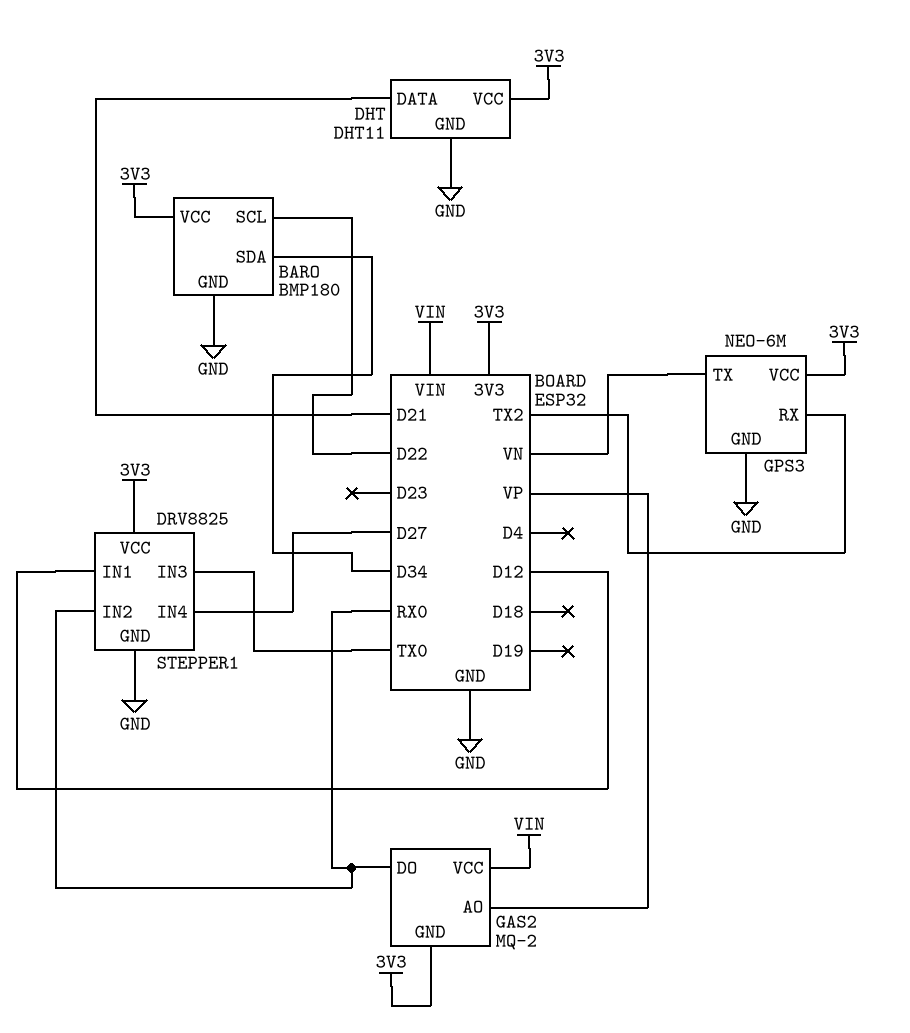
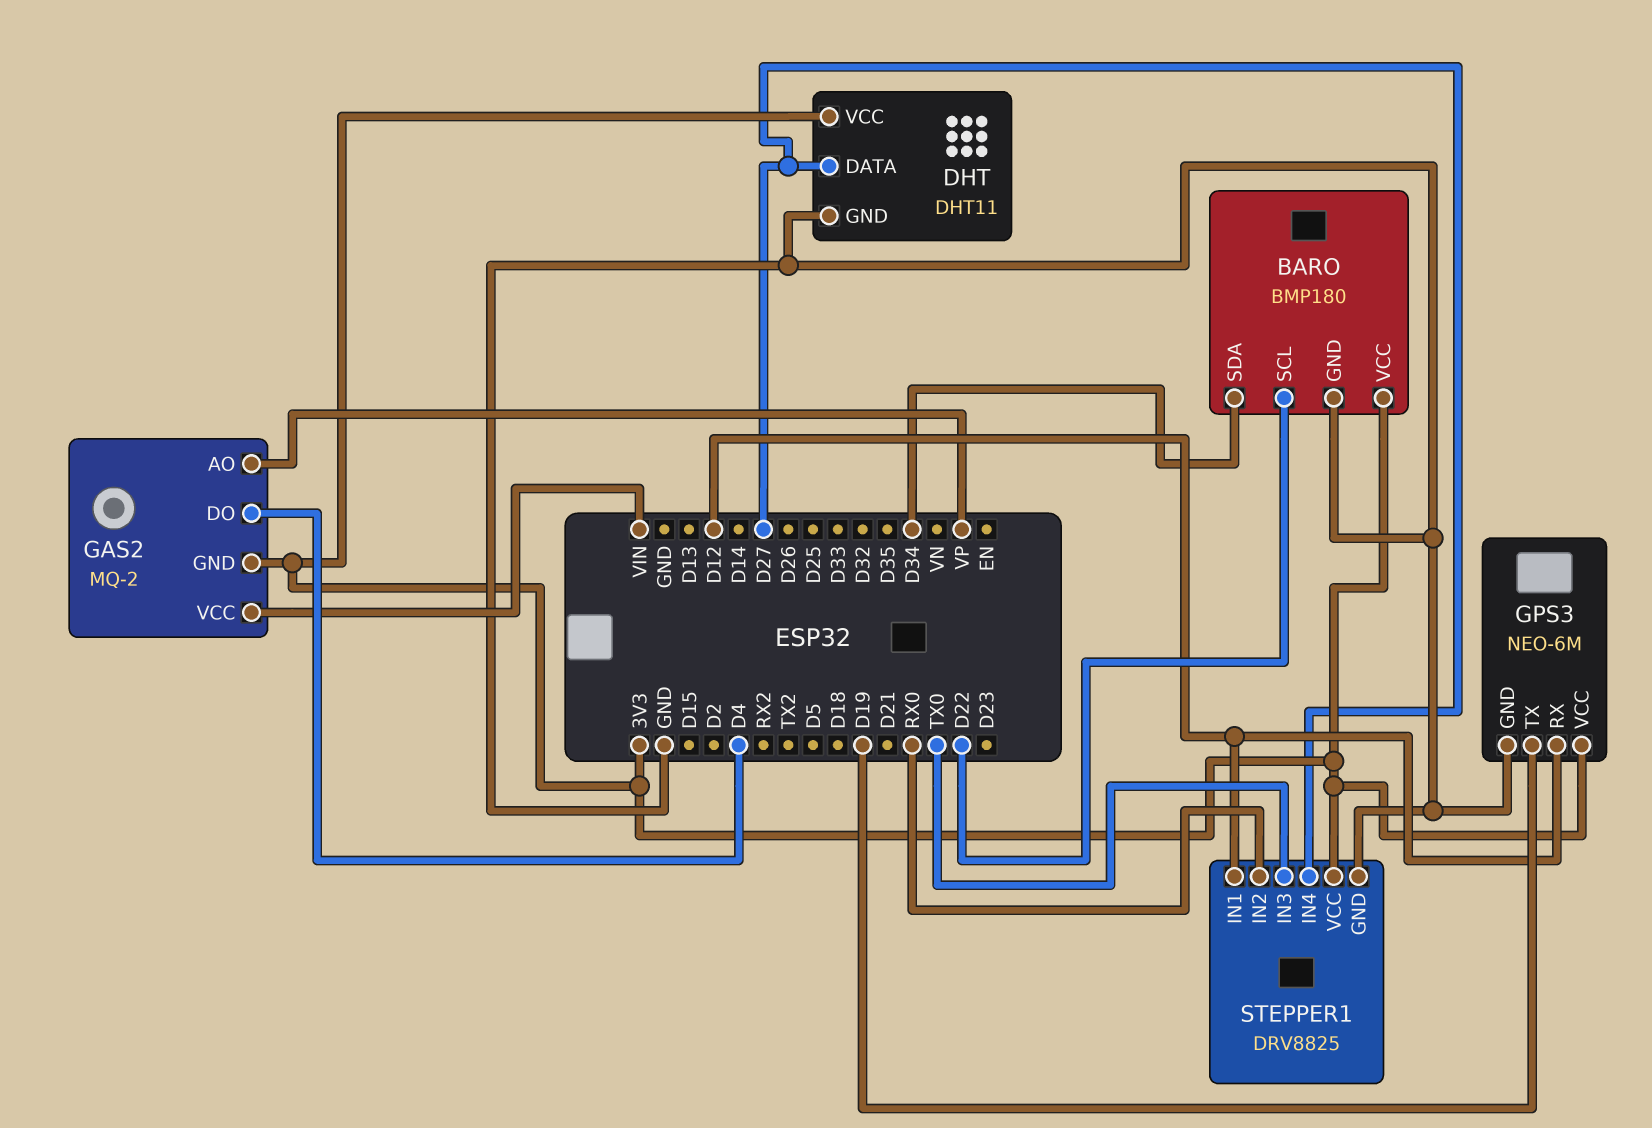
DHT pin DATA: D21 -> D27
GAS2 pin DO: RX0 -> D4
GPS3 pin RX: TX2 -> D12
GPS3 pin TX: VN -> D19

